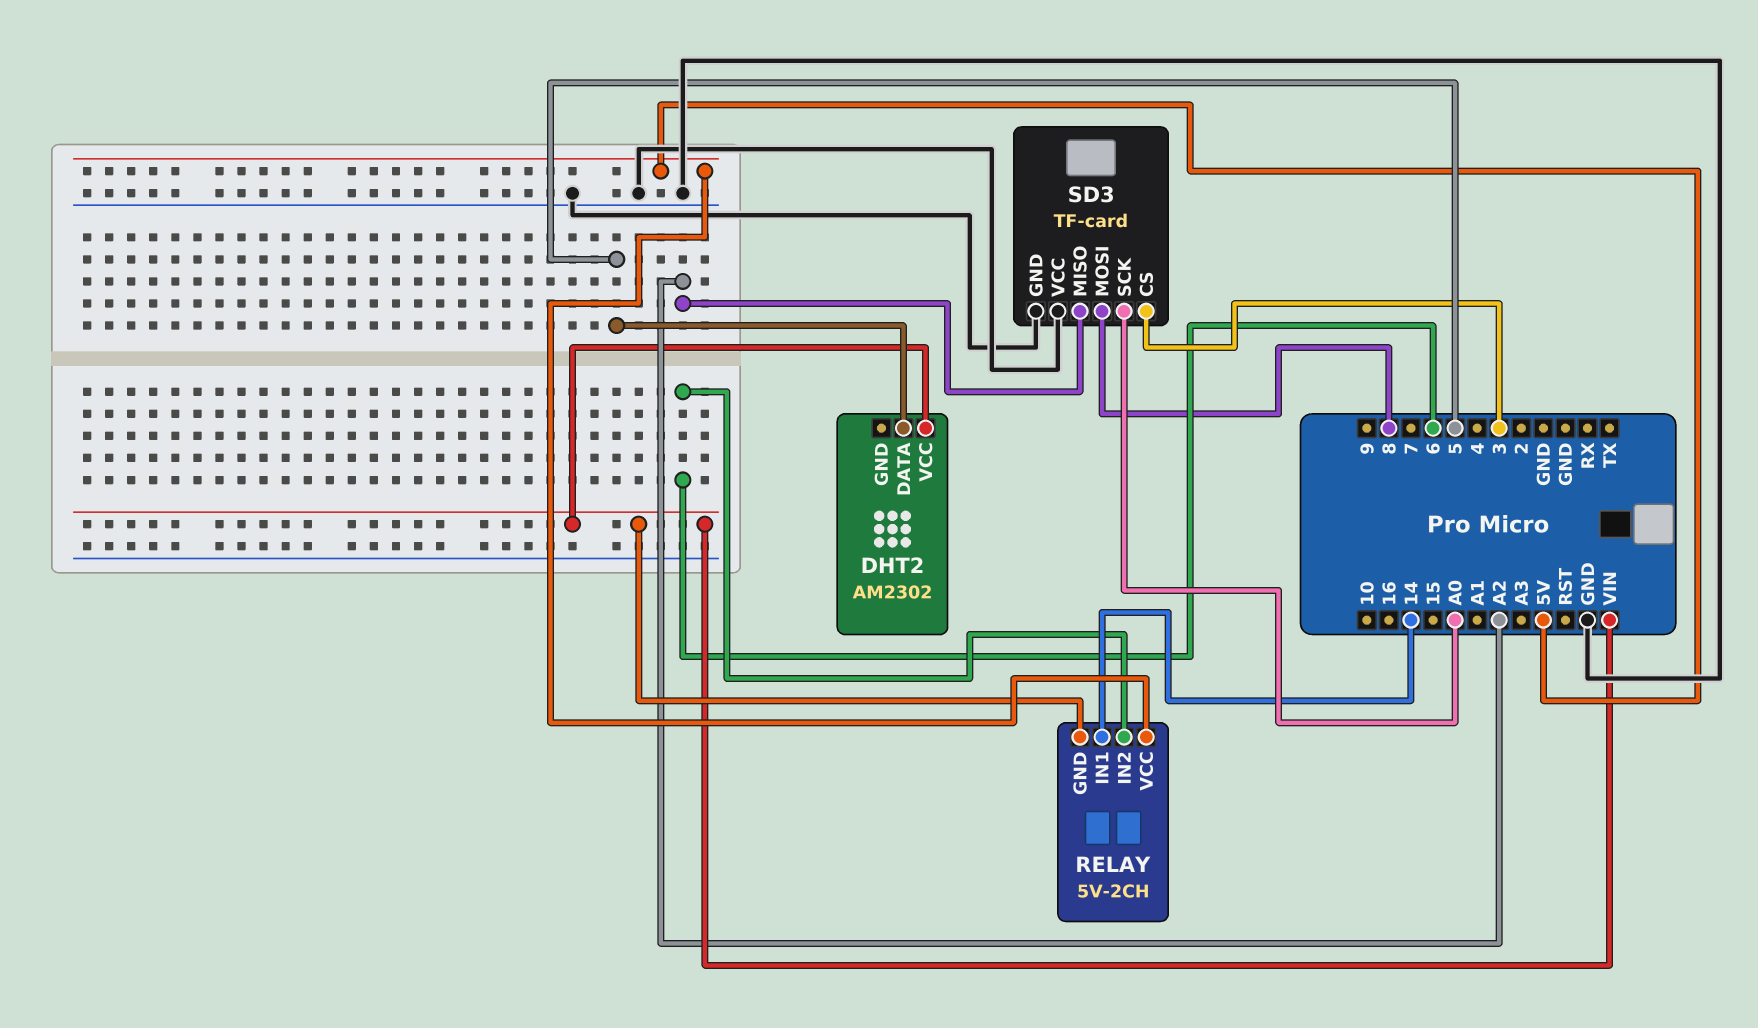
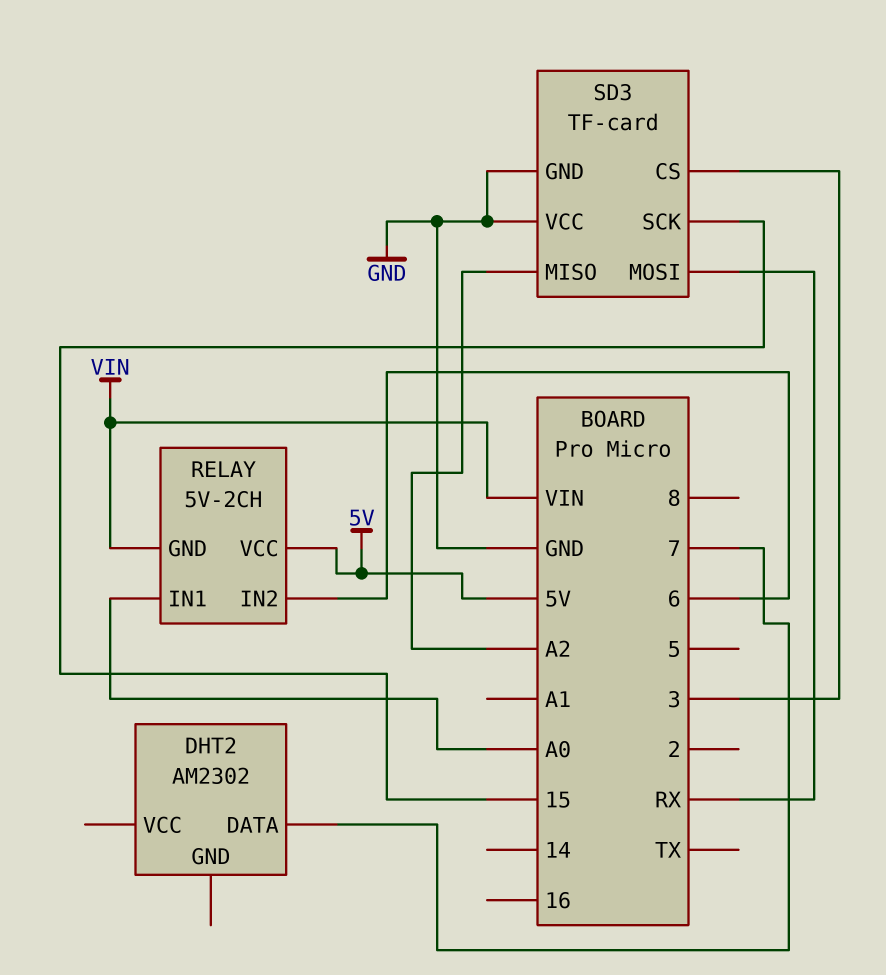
DHT2 pin DATA: 5 -> 7
DHT2 pin VCC: VIN -> none
RELAY pin IN1: 14 -> A0
SD3 pin MOSI: 8 -> RX
SD3 pin SCK: A0 -> 15

